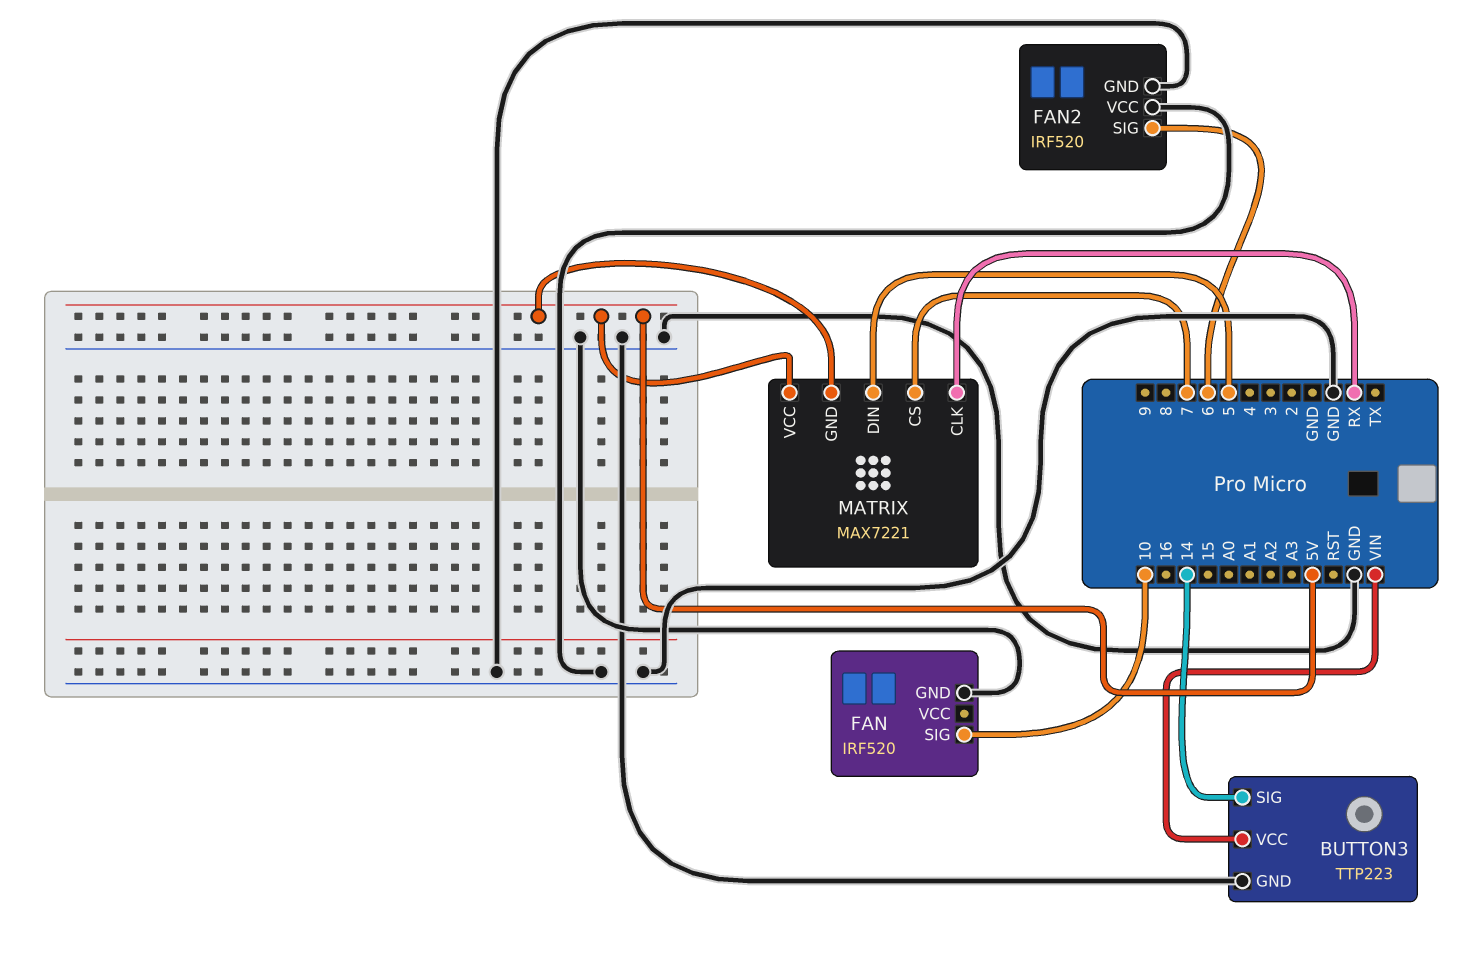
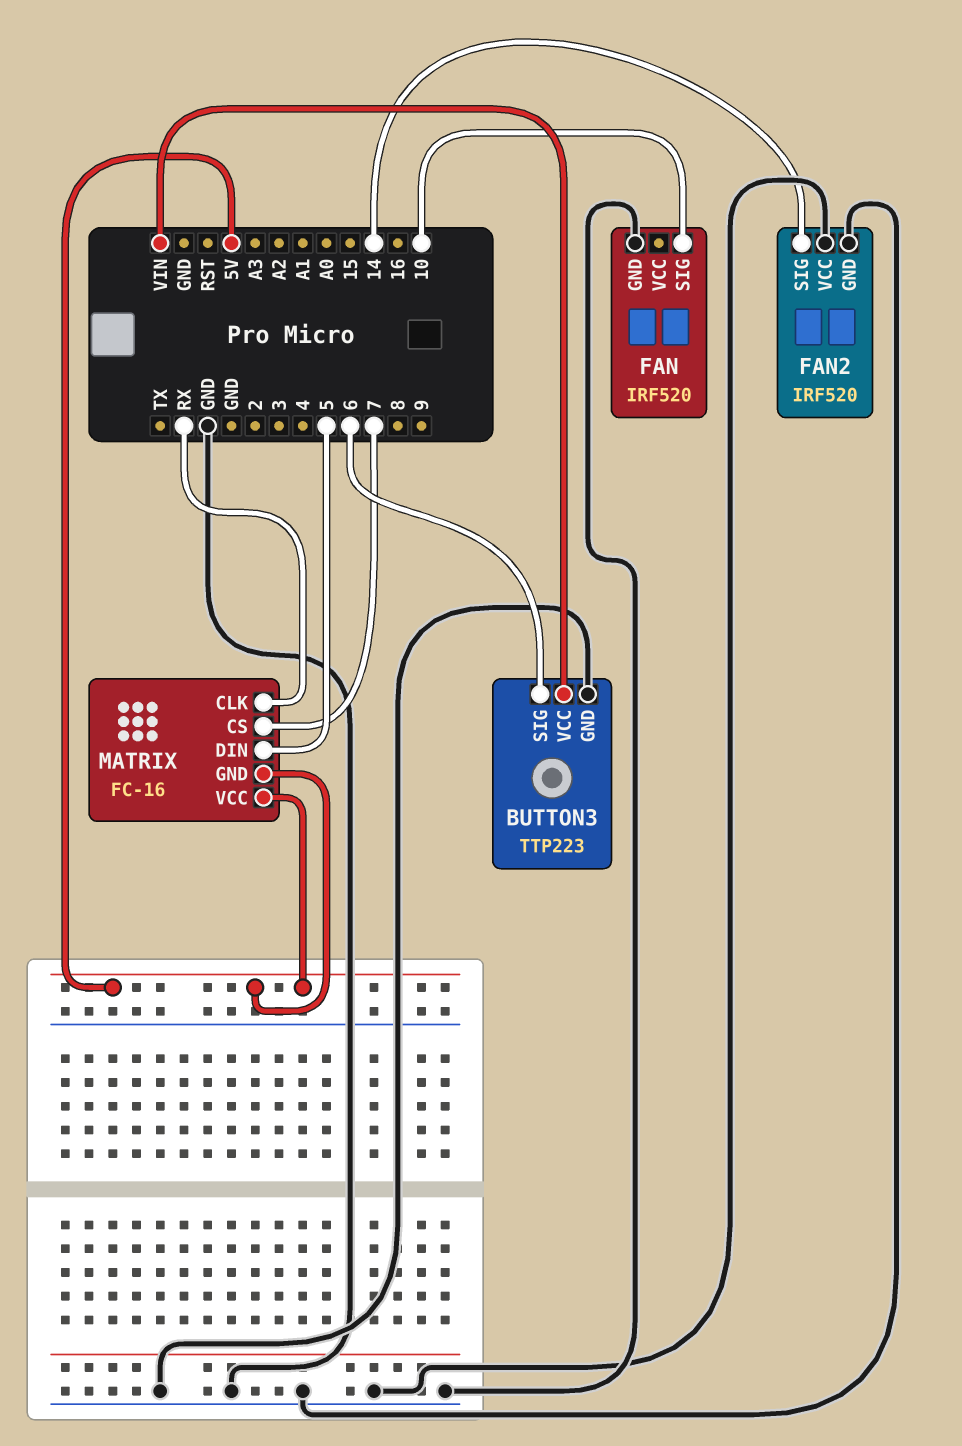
BUTTON3 pin SIG: 14 -> 6
FAN2 pin SIG: 6 -> 14
MATRIX: MAX7221 -> FC-16

